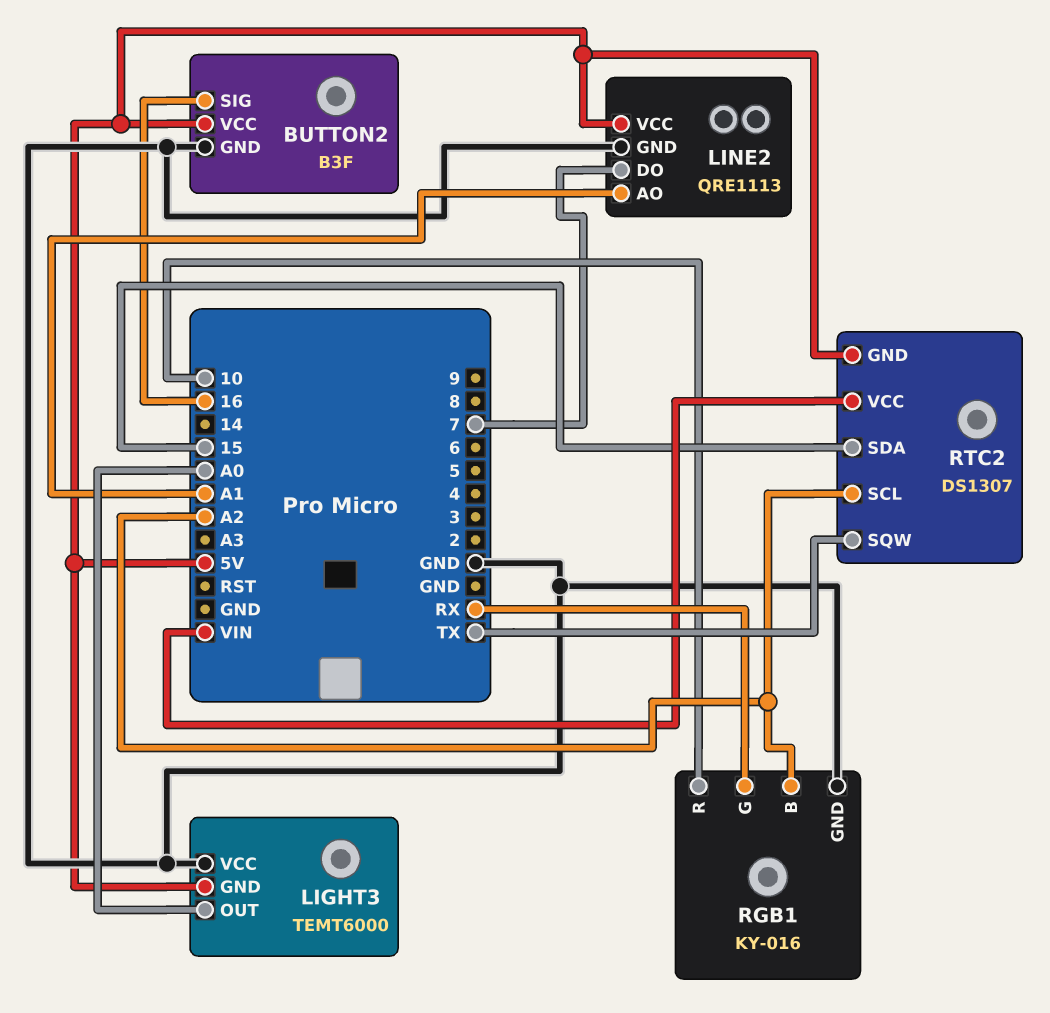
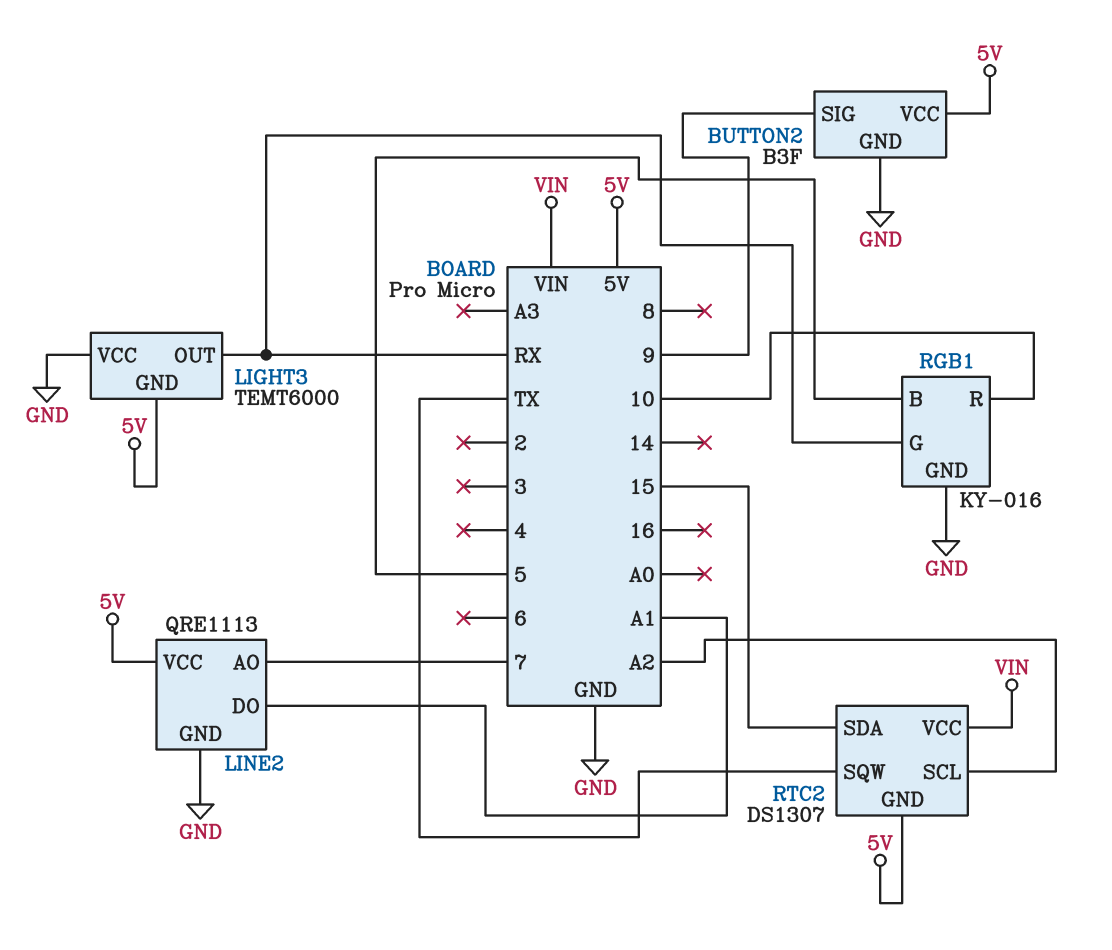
BUTTON2 pin SIG: 16 -> 9
LIGHT3 pin OUT: A0 -> RX
LINE2 pin AO: A1 -> 7
LINE2 pin DO: 7 -> A1
RGB1 pin B: A2 -> 5

